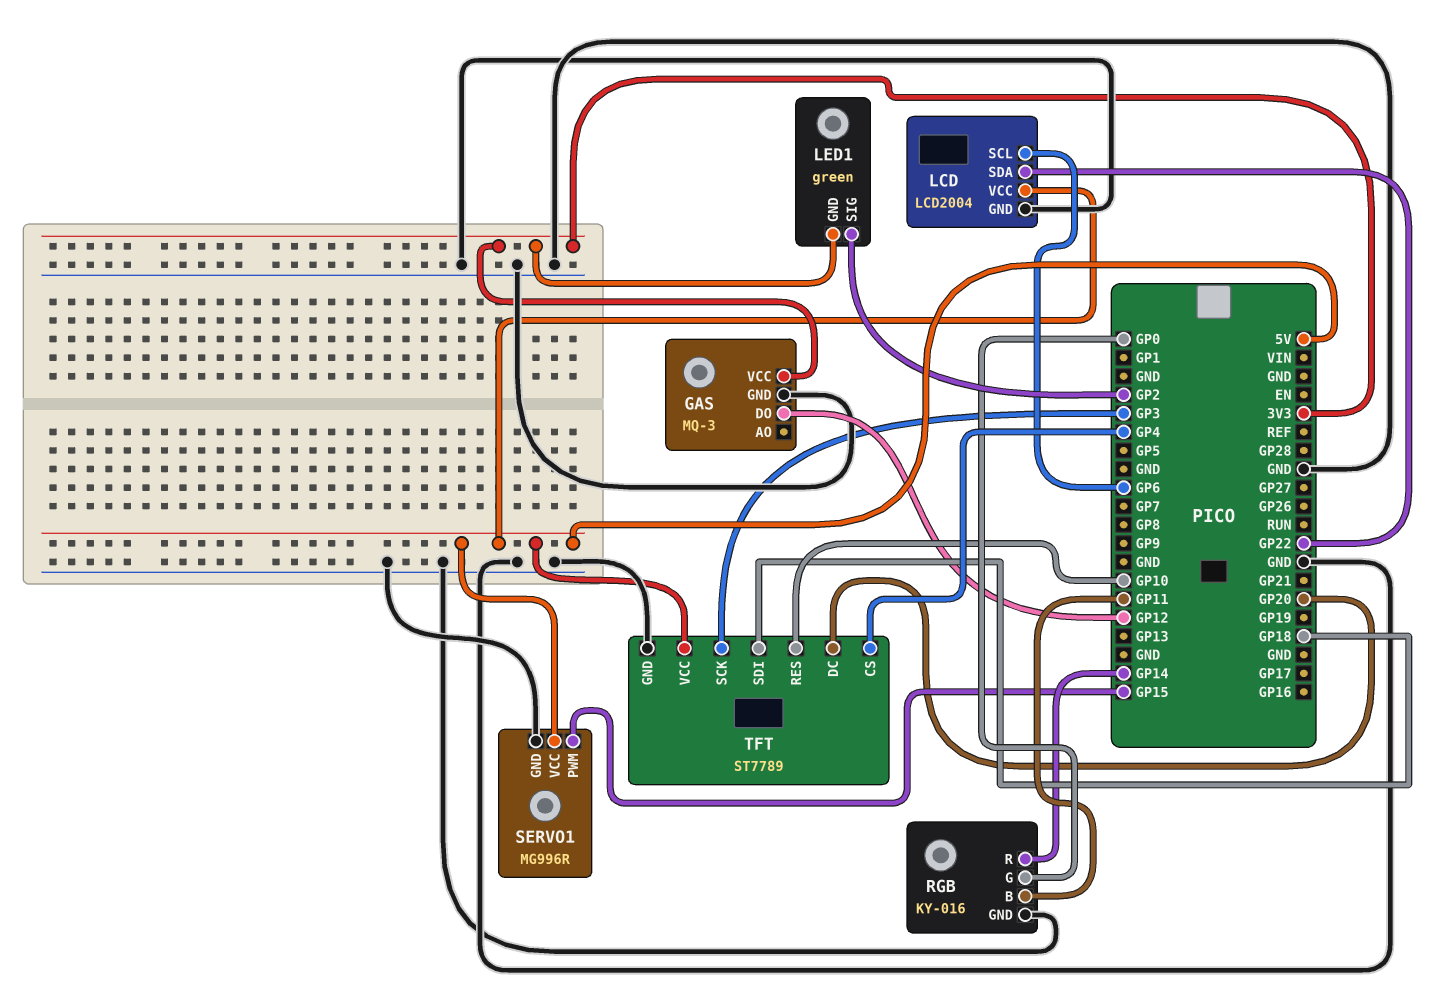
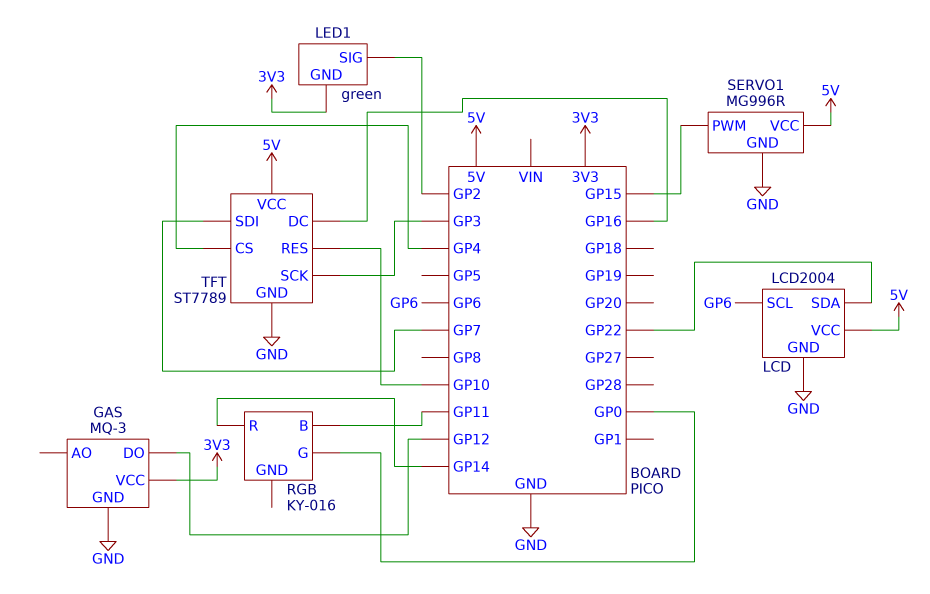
RGB pin GND: GND -> none
TFT pin DC: GP20 -> GP16
TFT pin SDI: GP18 -> GP7

